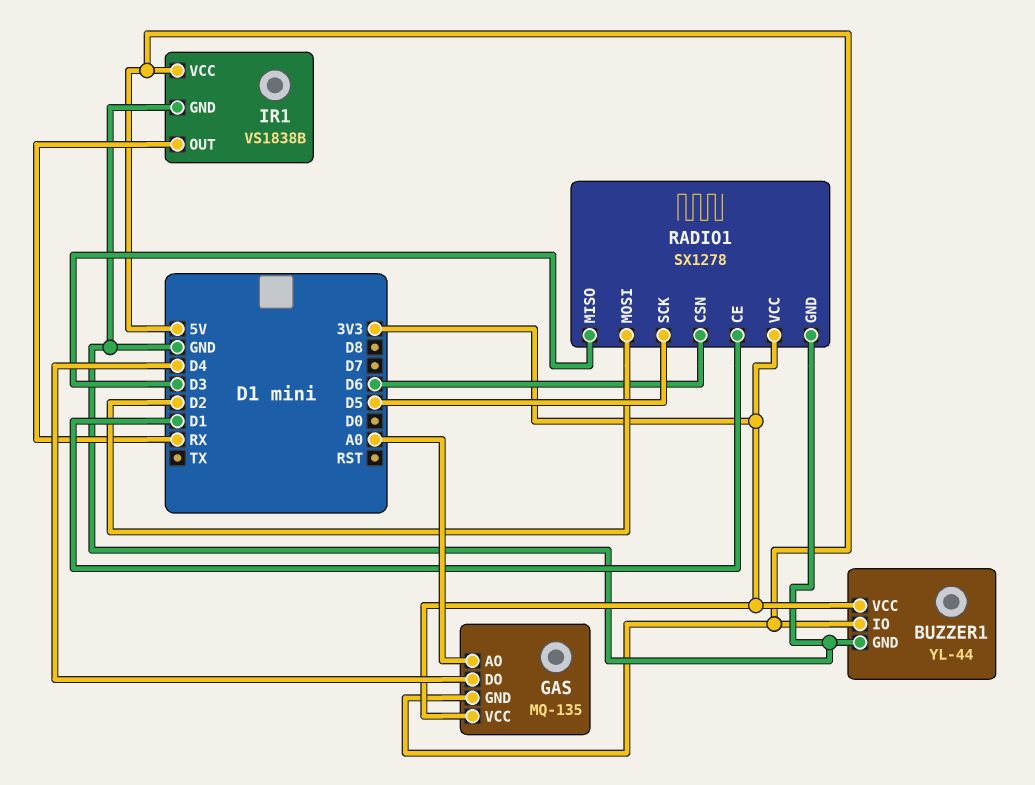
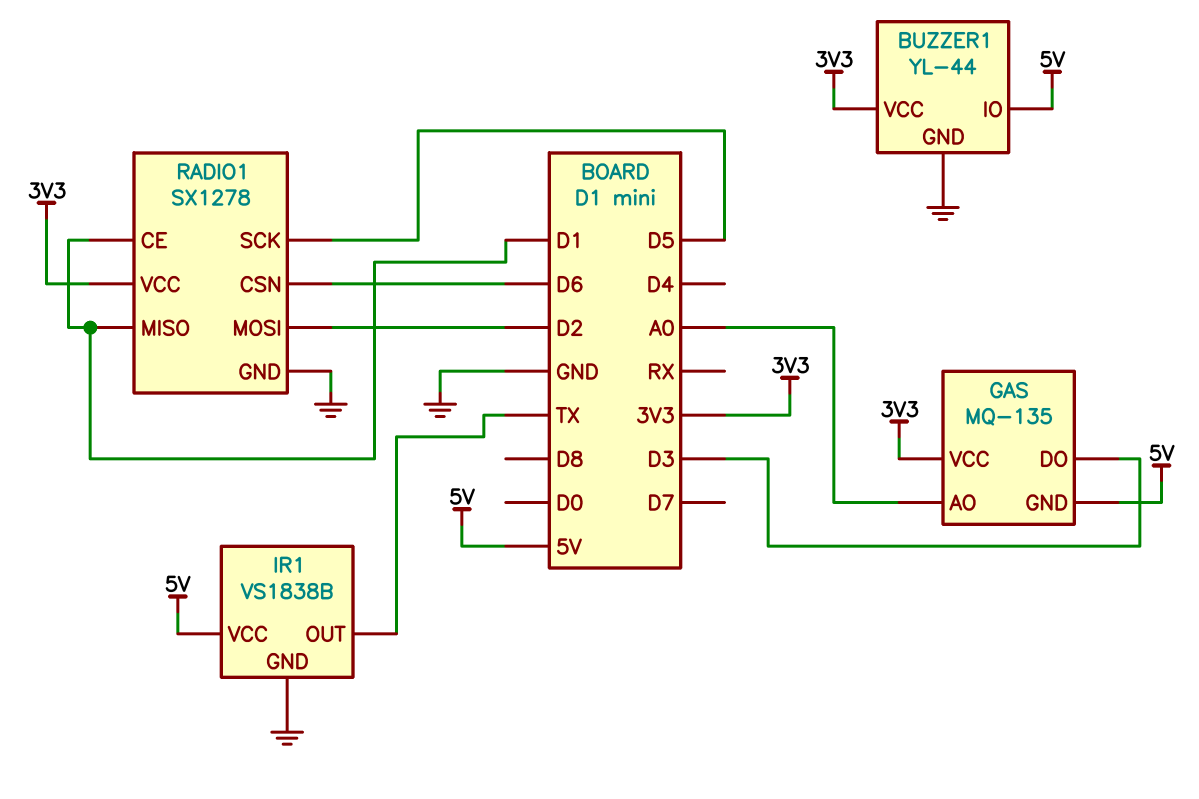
GAS pin DO: D4 -> D3
IR1 pin OUT: RX -> TX
RADIO1 pin MISO: D3 -> D1

